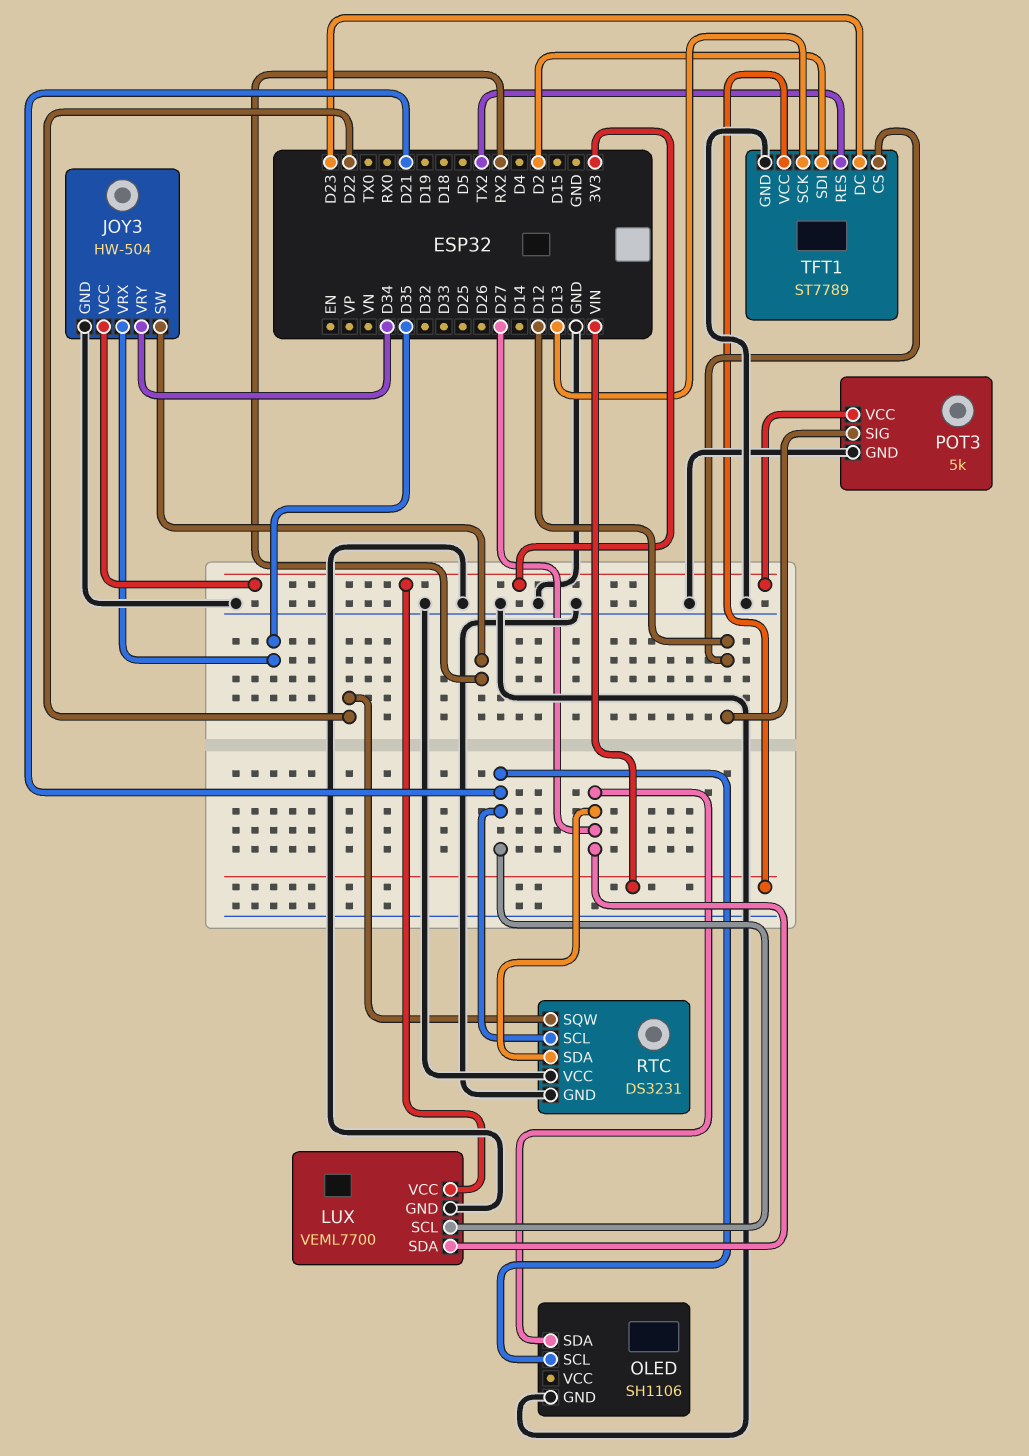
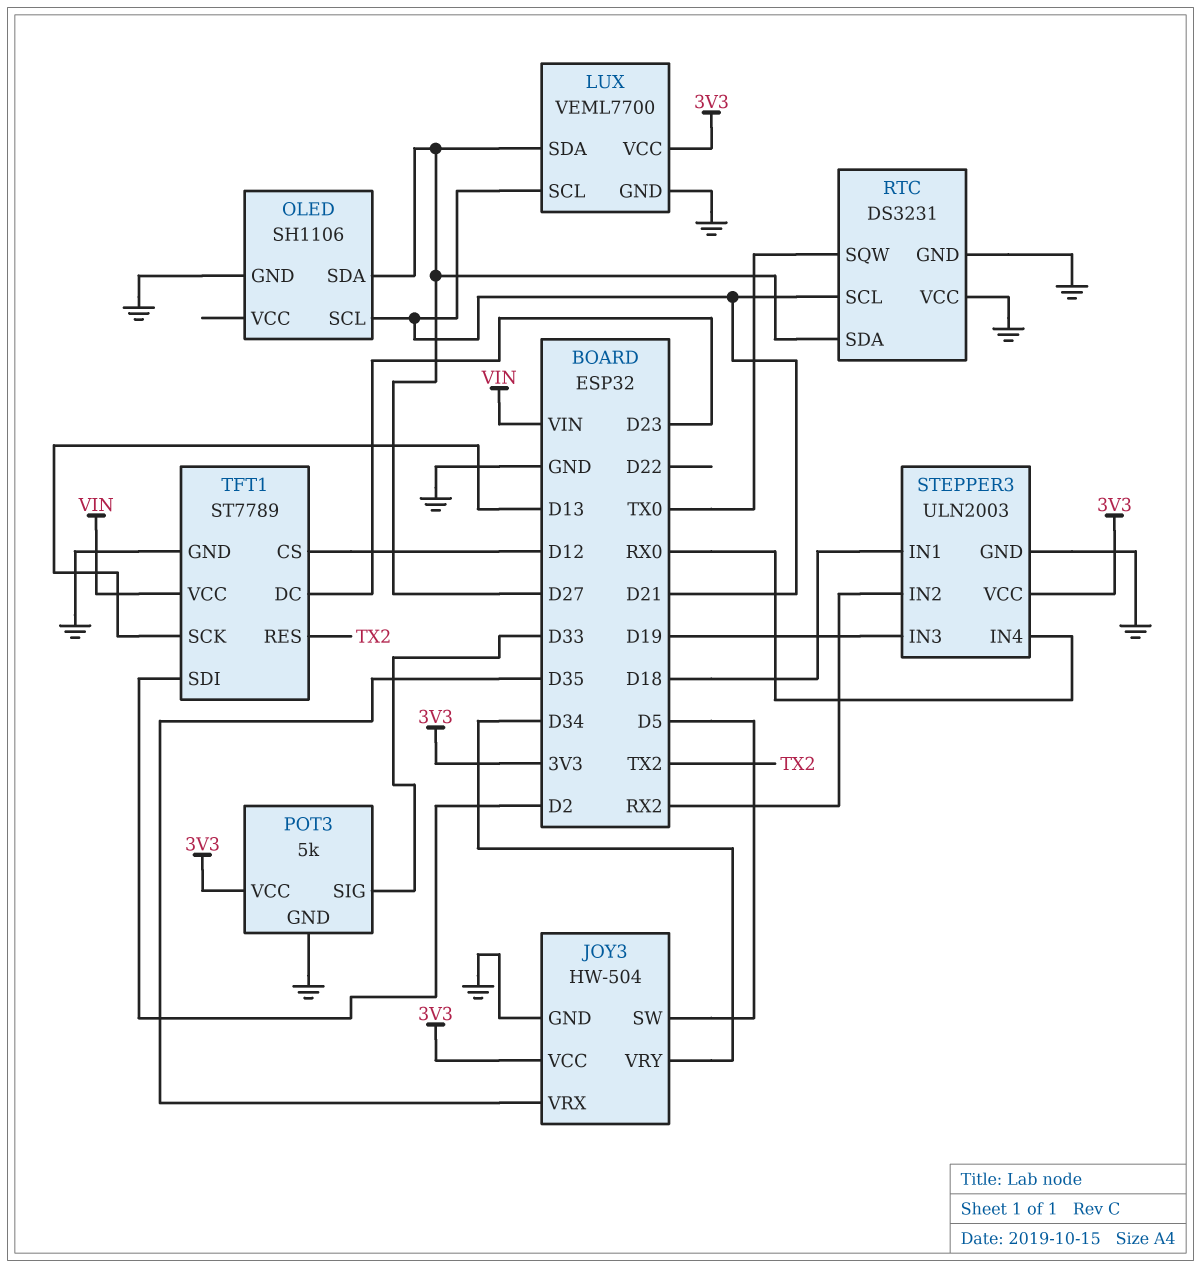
JOY3 pin SW: RX2 -> D5
POT3 pin SIG: D12 -> D33
RTC pin SQW: D22 -> TX0
STEPPER3: none -> ULN2003
STEPPER3 pin GND: none -> GND
STEPPER3 pin IN1: none -> D18
STEPPER3 pin IN2: none -> RX2
STEPPER3 pin IN3: none -> D19
STEPPER3 pin IN4: none -> RX0
STEPPER3 pin VCC: none -> 3V3

